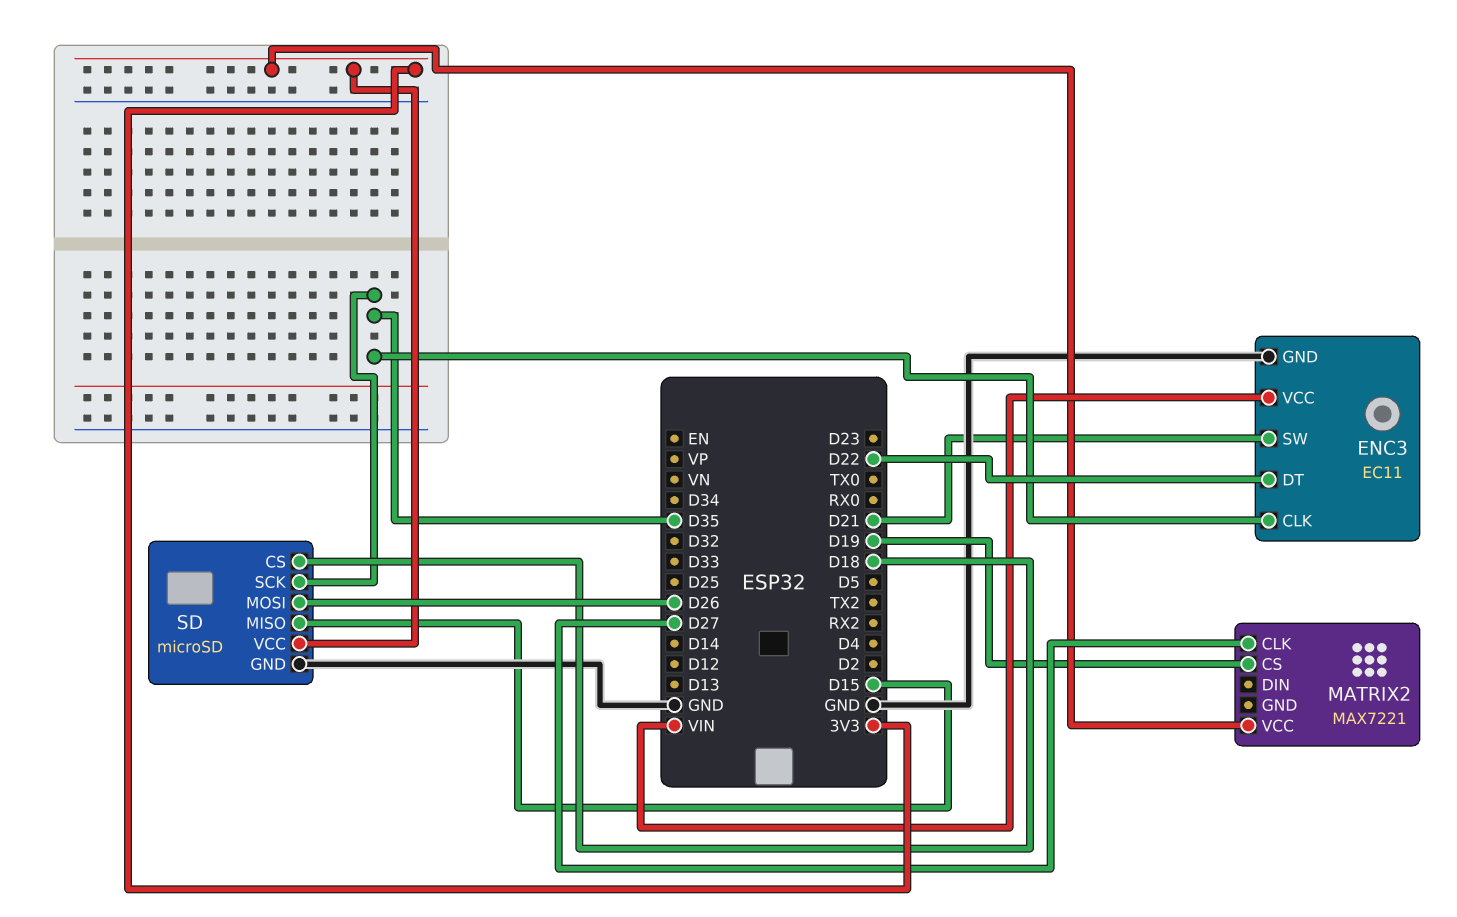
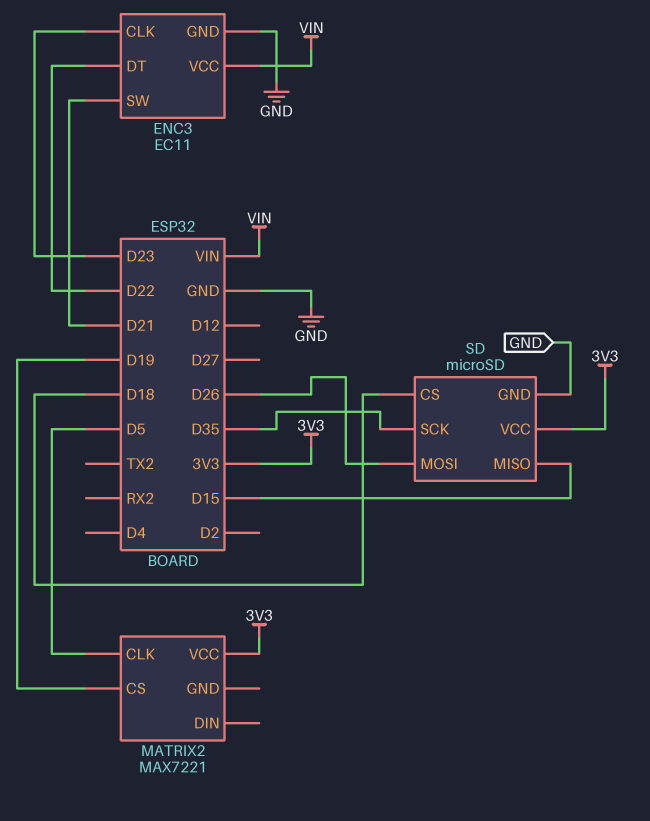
ENC3 pin CLK: D35 -> D23
MATRIX2 pin CLK: D27 -> D5

